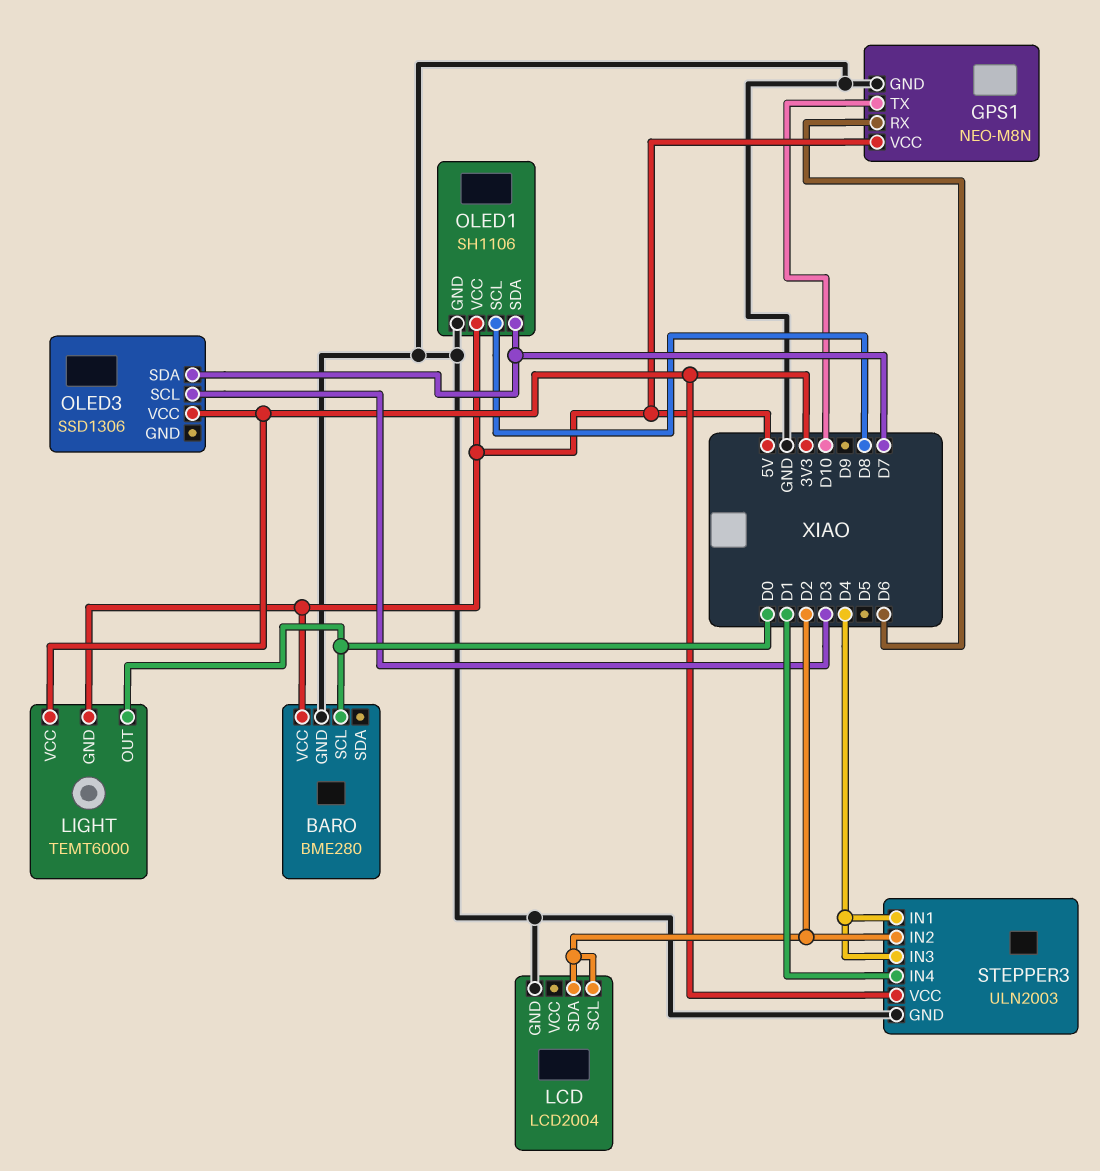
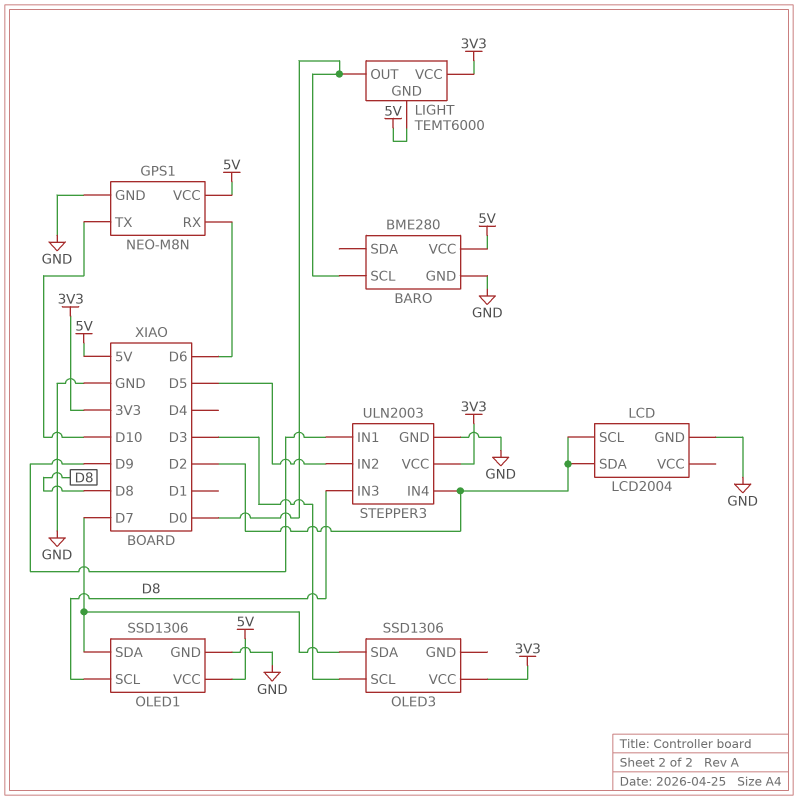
OLED1: SH1106 -> SSD1306
STEPPER3 pin IN1: D4 -> D9
STEPPER3 pin IN2: D2 -> D5
STEPPER3 pin IN3: D4 -> D8
STEPPER3 pin IN4: D1 -> D2

